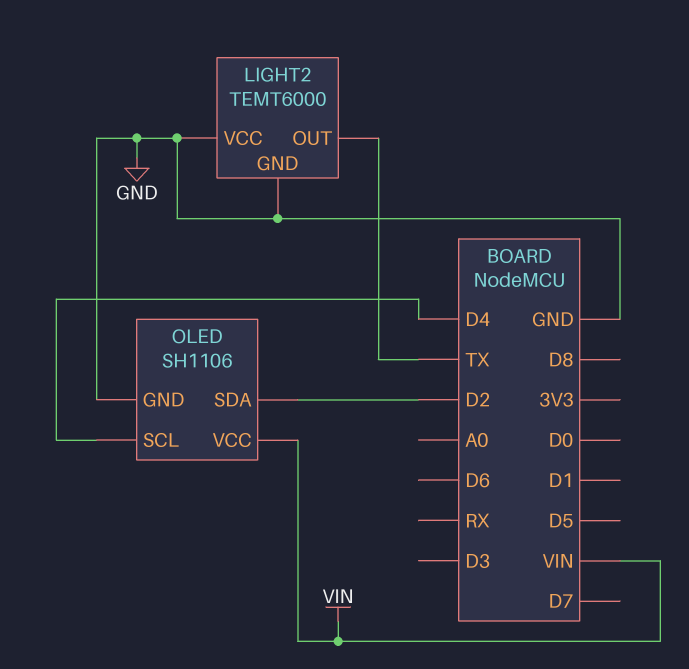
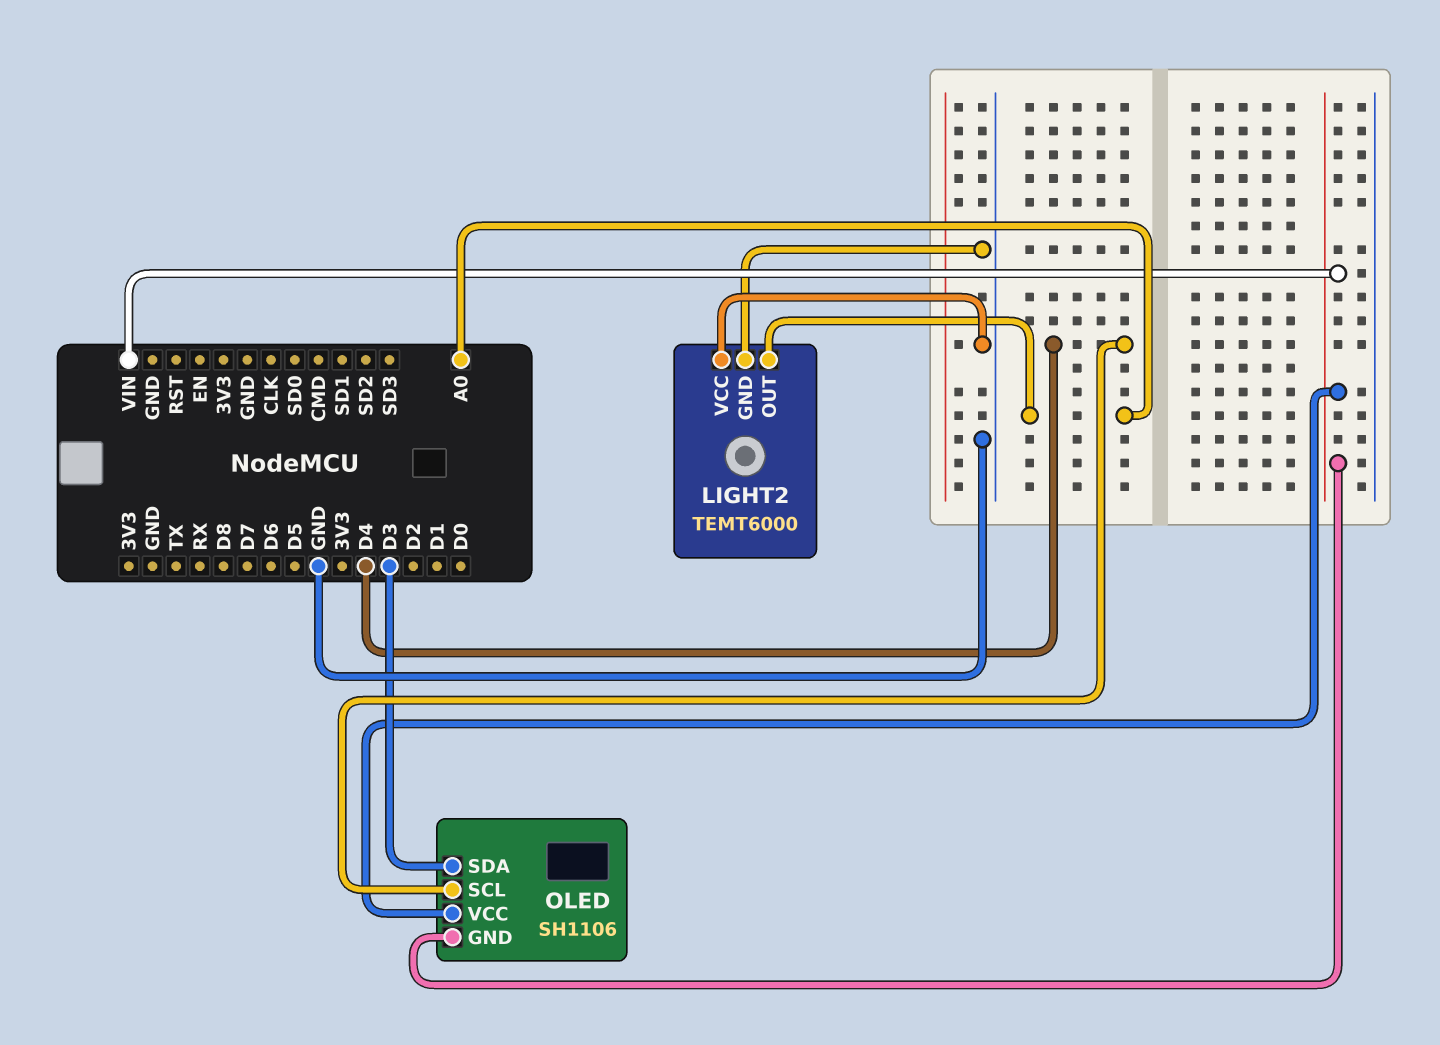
LIGHT2 pin OUT: TX -> A0
OLED pin GND: GND -> VIN
OLED pin SDA: D2 -> D3

